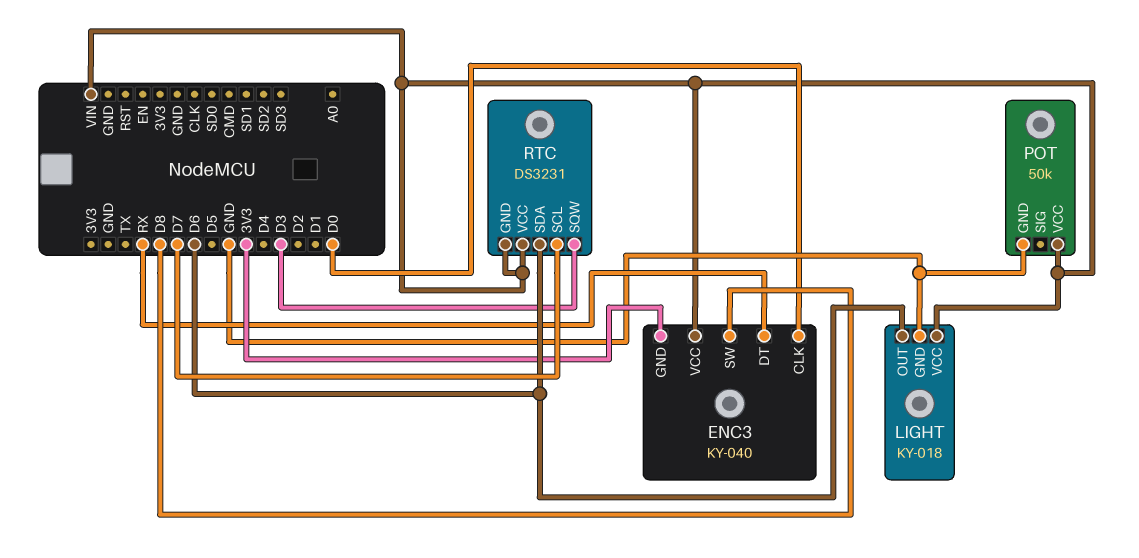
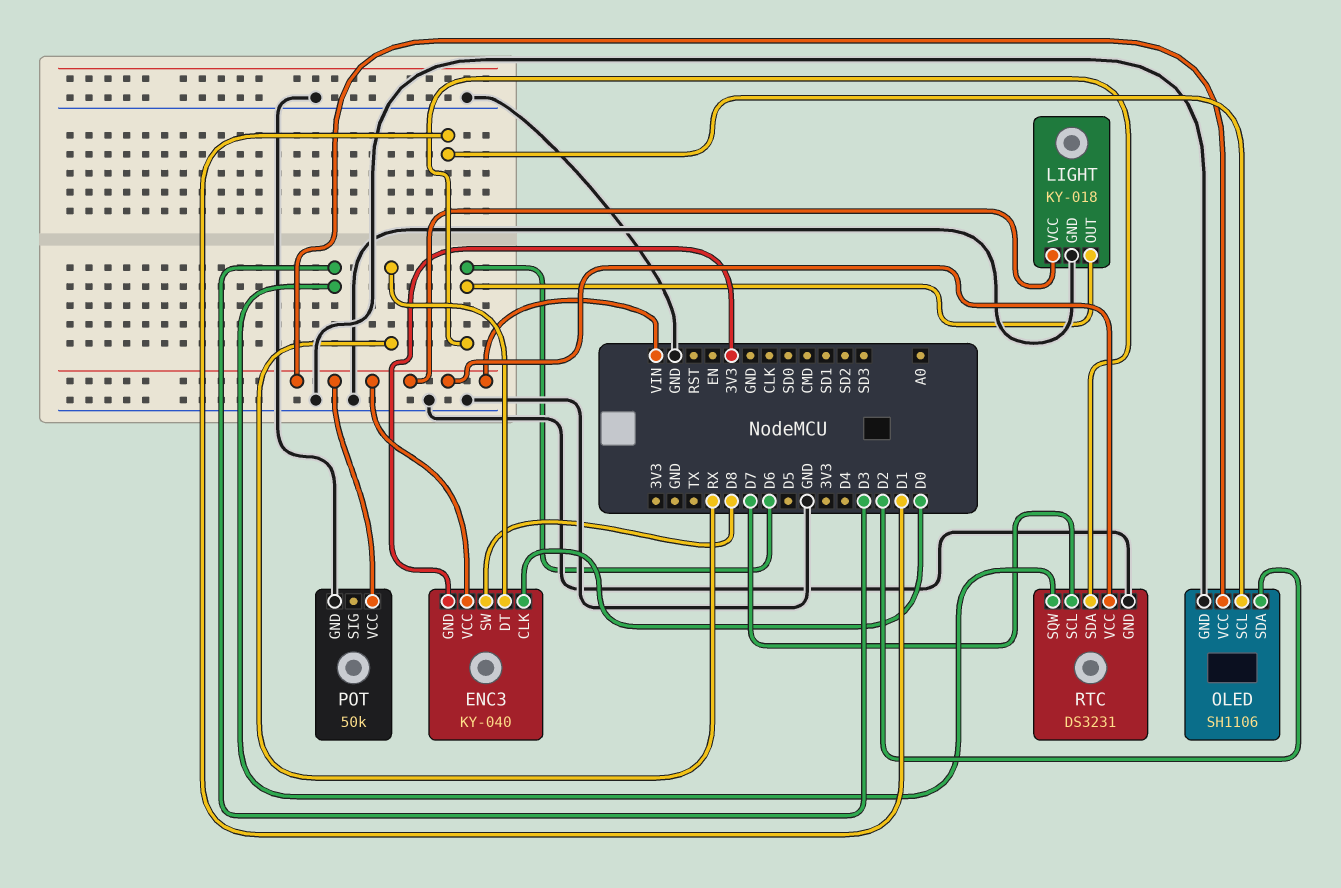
OLED: none -> SH1106
OLED pin GND: none -> GND
OLED pin SCL: none -> D1
OLED pin SDA: none -> D2
OLED pin VCC: none -> VIN
RTC pin GND: VIN -> GND

